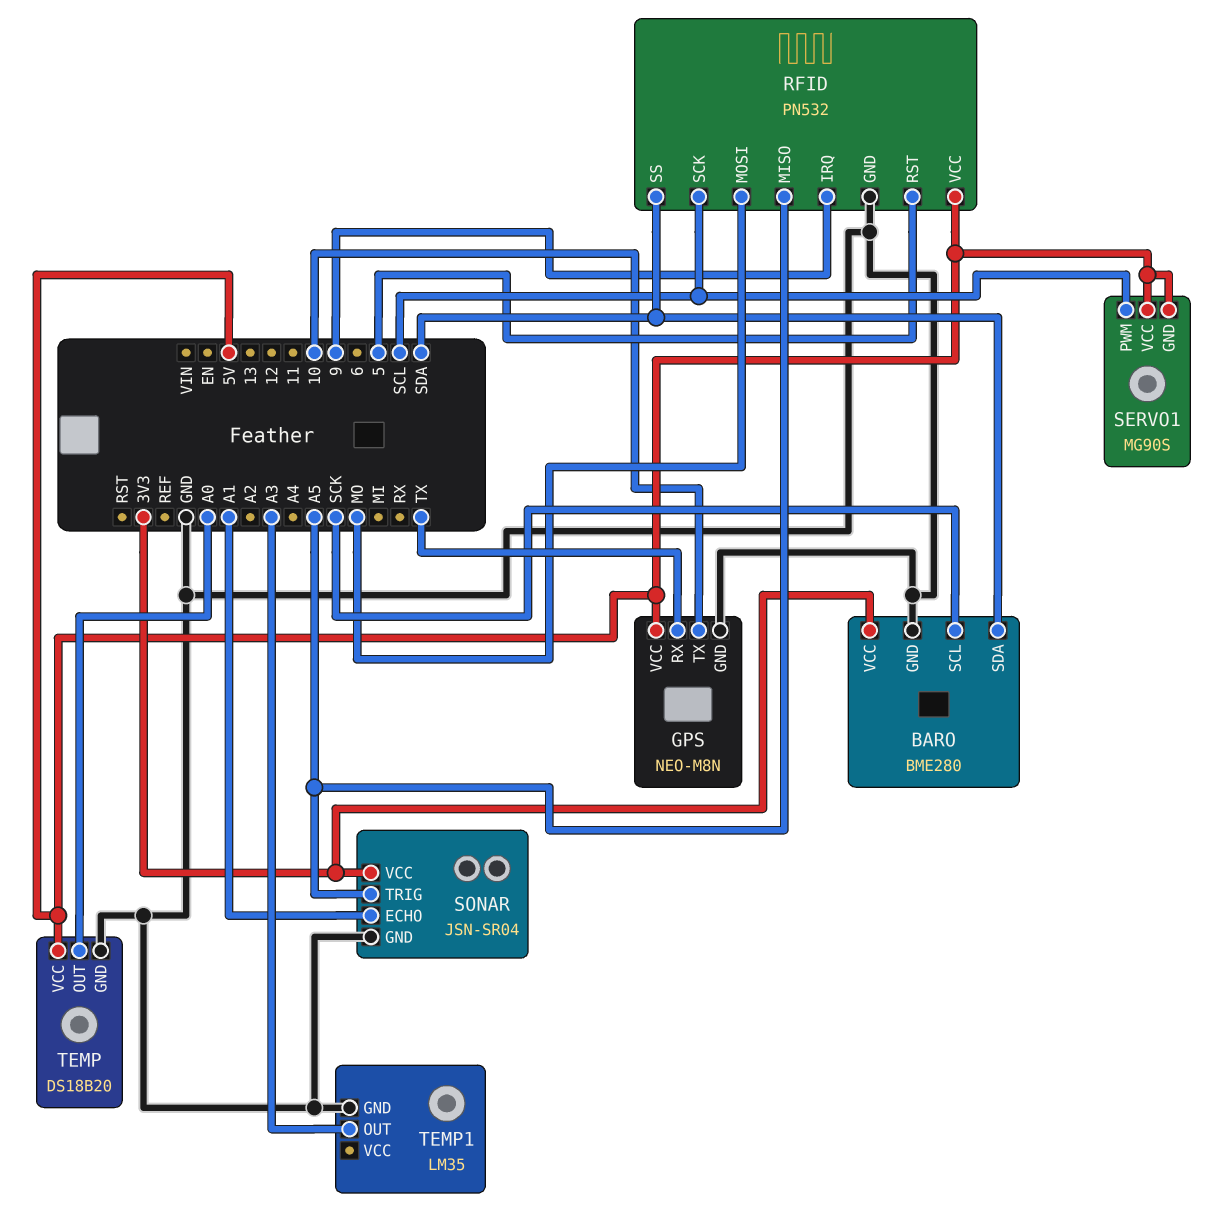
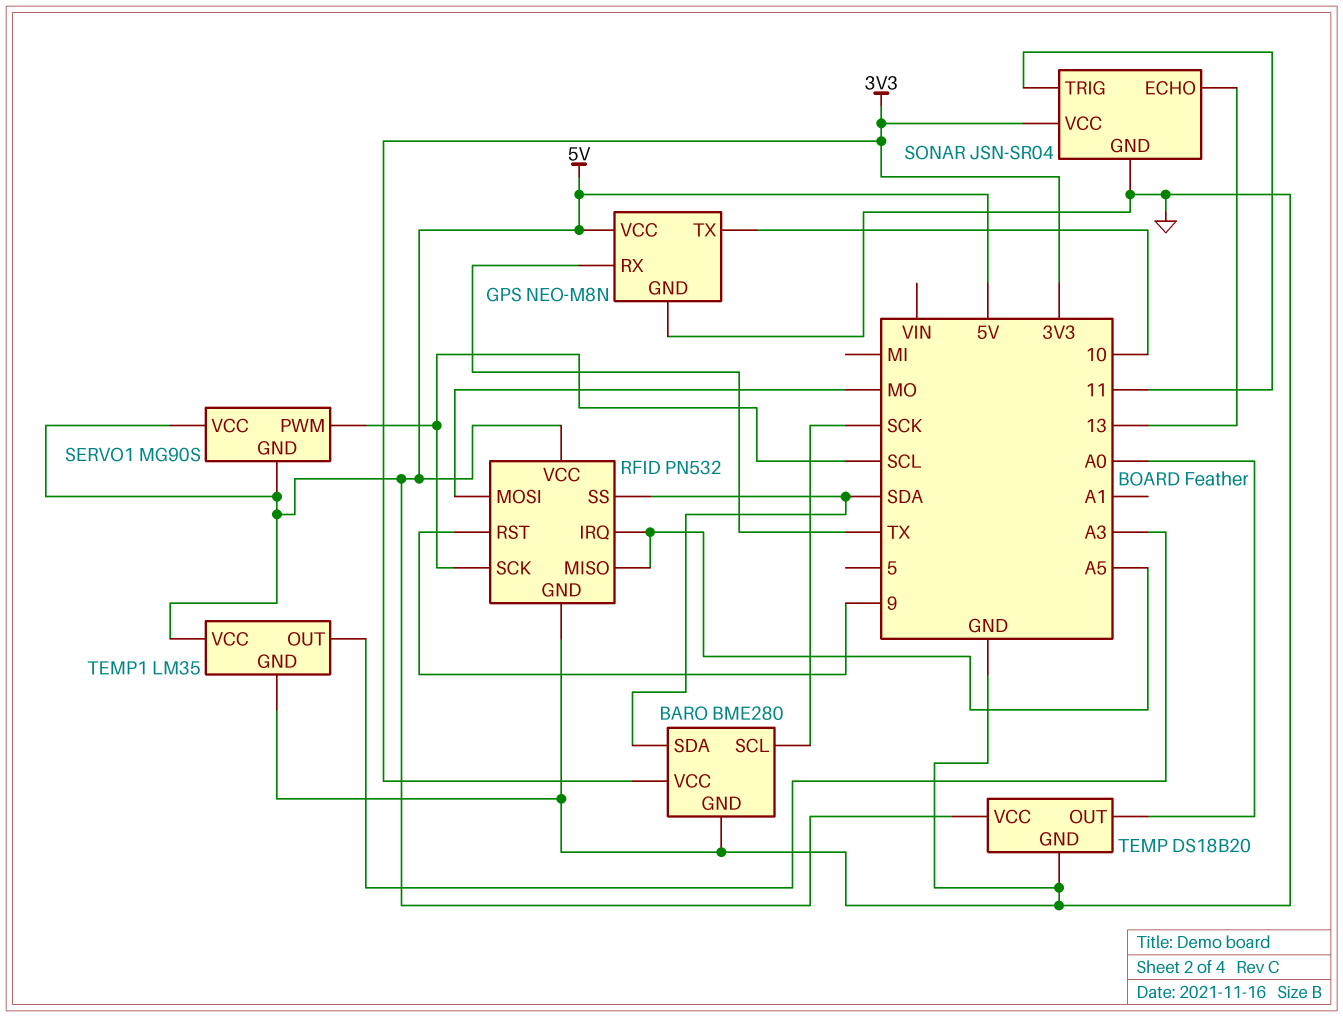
RFID pin IRQ: 9 -> A5
RFID pin RST: 5 -> 9
SONAR pin ECHO: A1 -> 13
SONAR pin TRIG: A5 -> 11
TEMP1 pin VCC: none -> 5V

